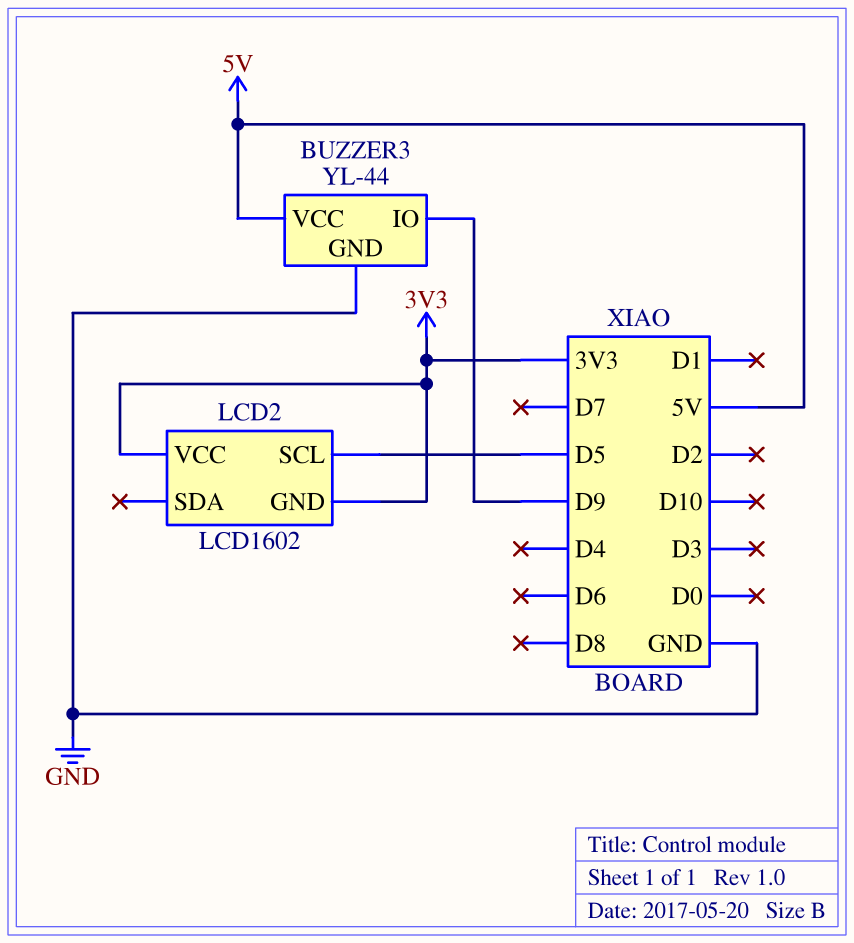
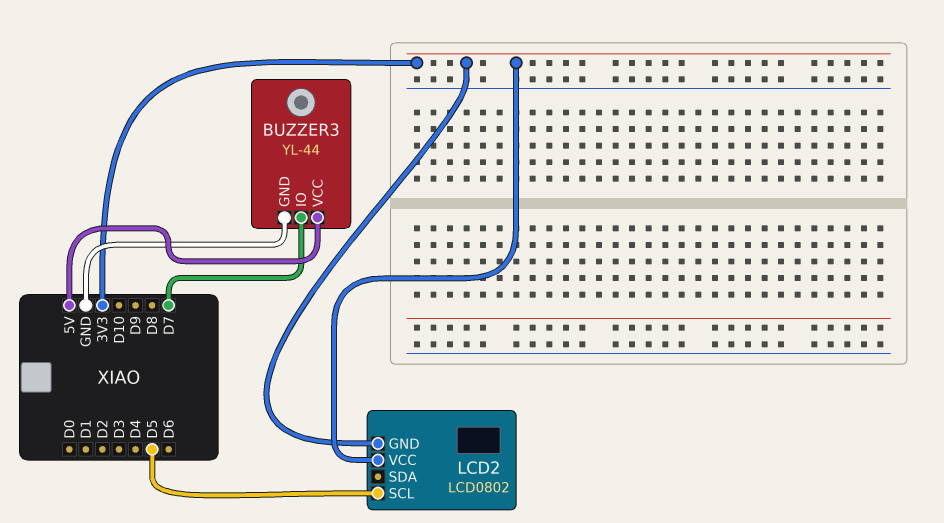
BUZZER3 pin IO: D9 -> D7
LCD2: LCD1602 -> LCD0802

